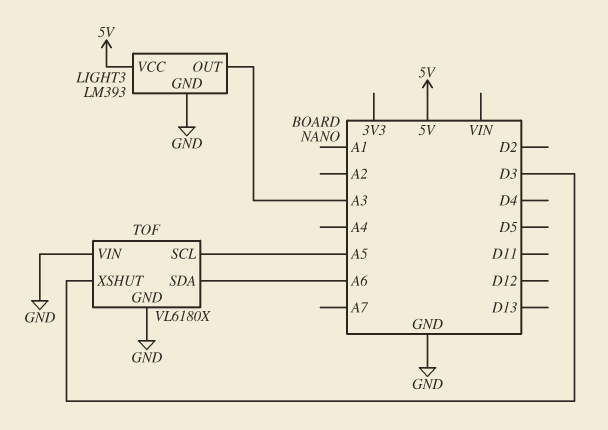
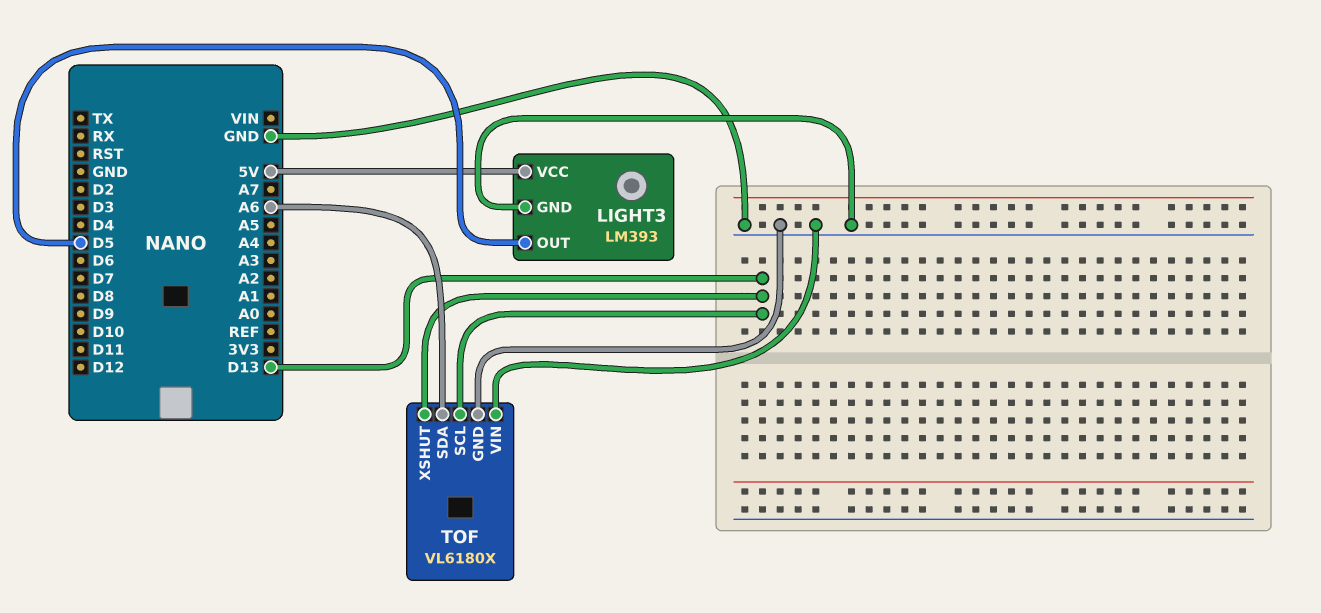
LIGHT3 pin OUT: A3 -> D5
TOF pin SCL: A5 -> D13
TOF pin XSHUT: D3 -> D13

